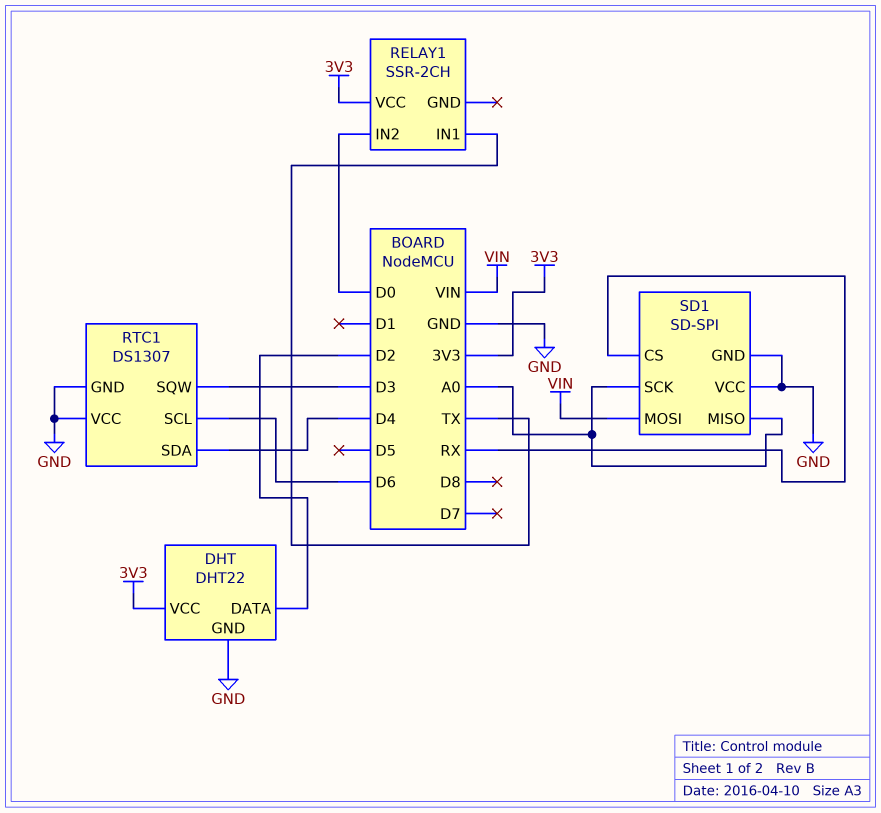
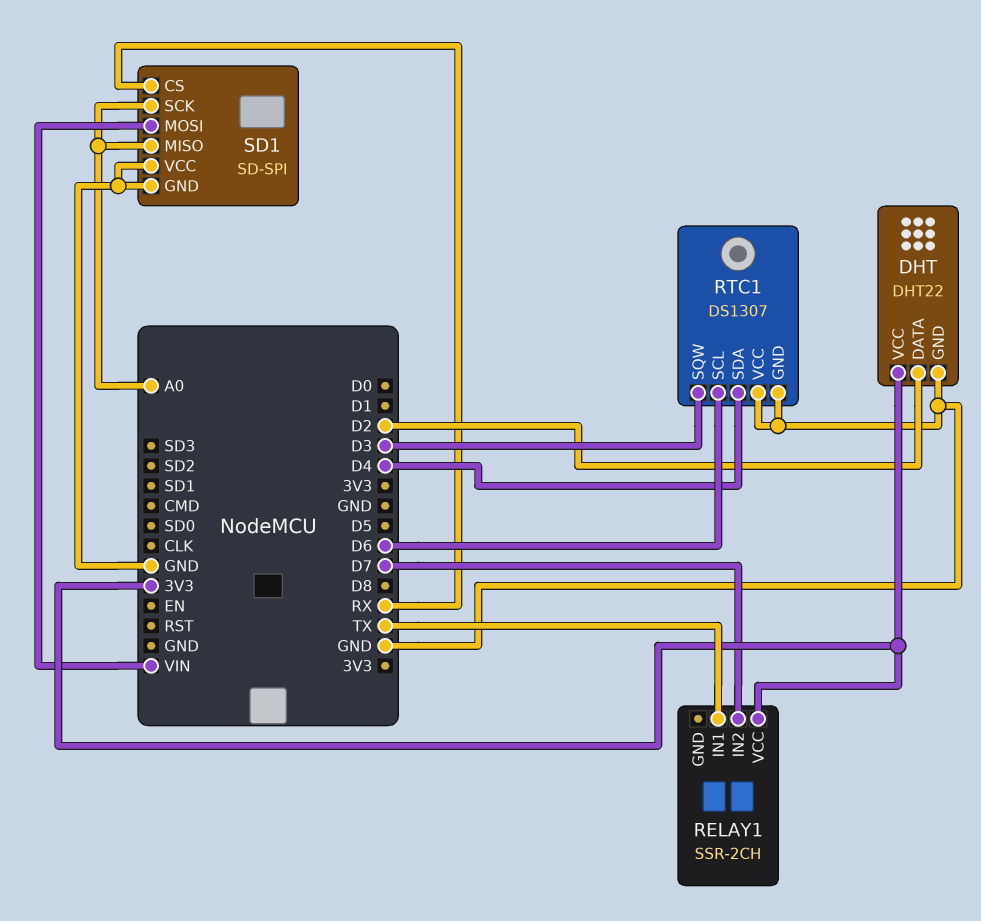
RELAY1 pin IN2: D0 -> D7

